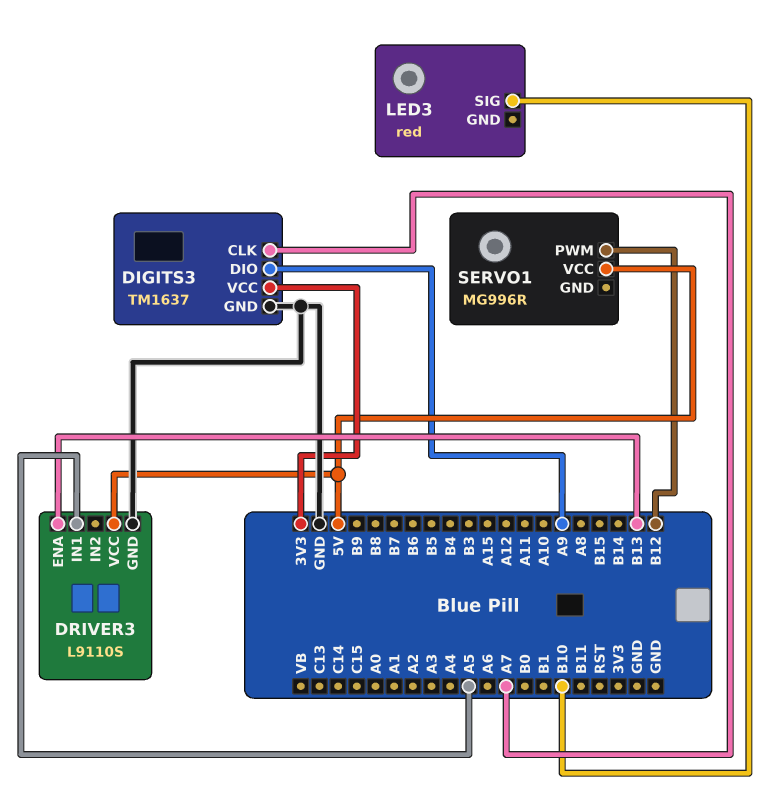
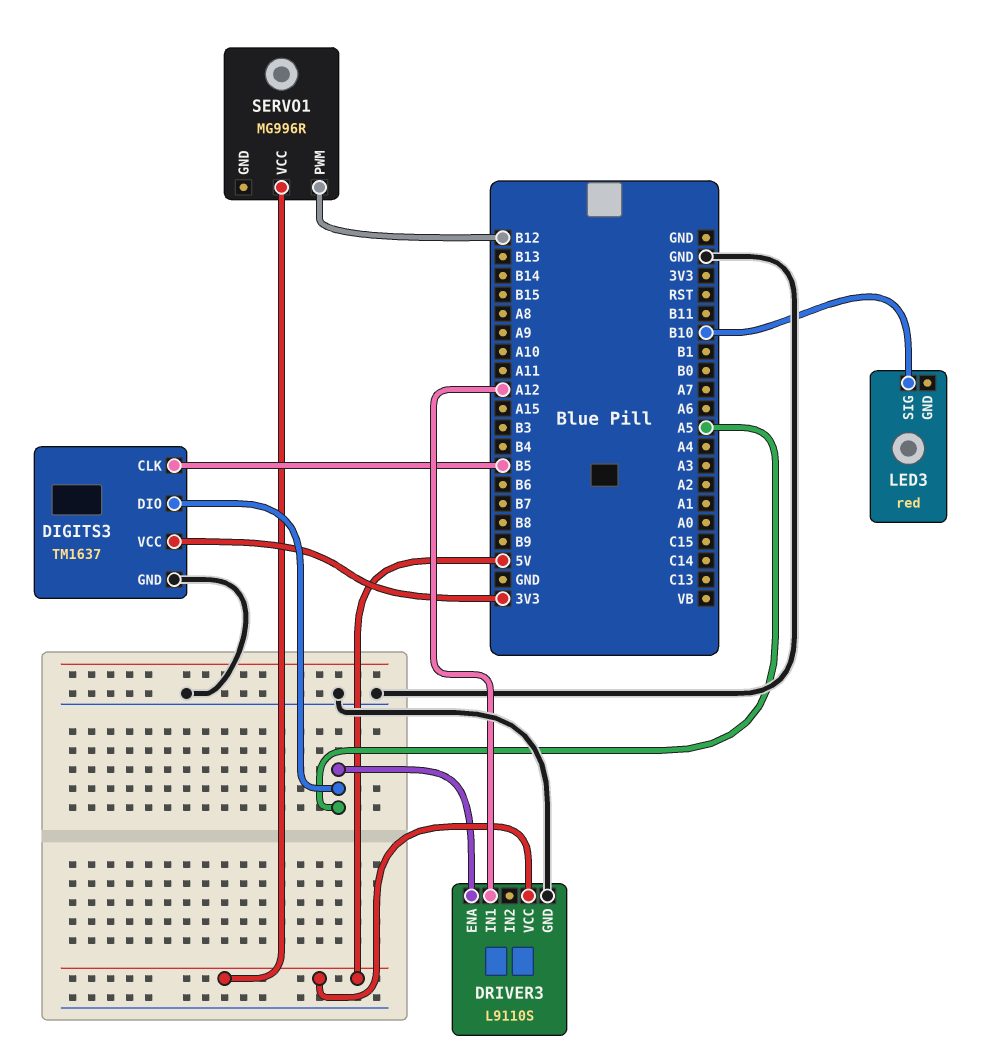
DIGITS3 pin CLK: A7 -> B5
DIGITS3 pin DIO: A9 -> A5
DRIVER3 pin ENA: B13 -> A5
DRIVER3 pin IN1: A5 -> A12

